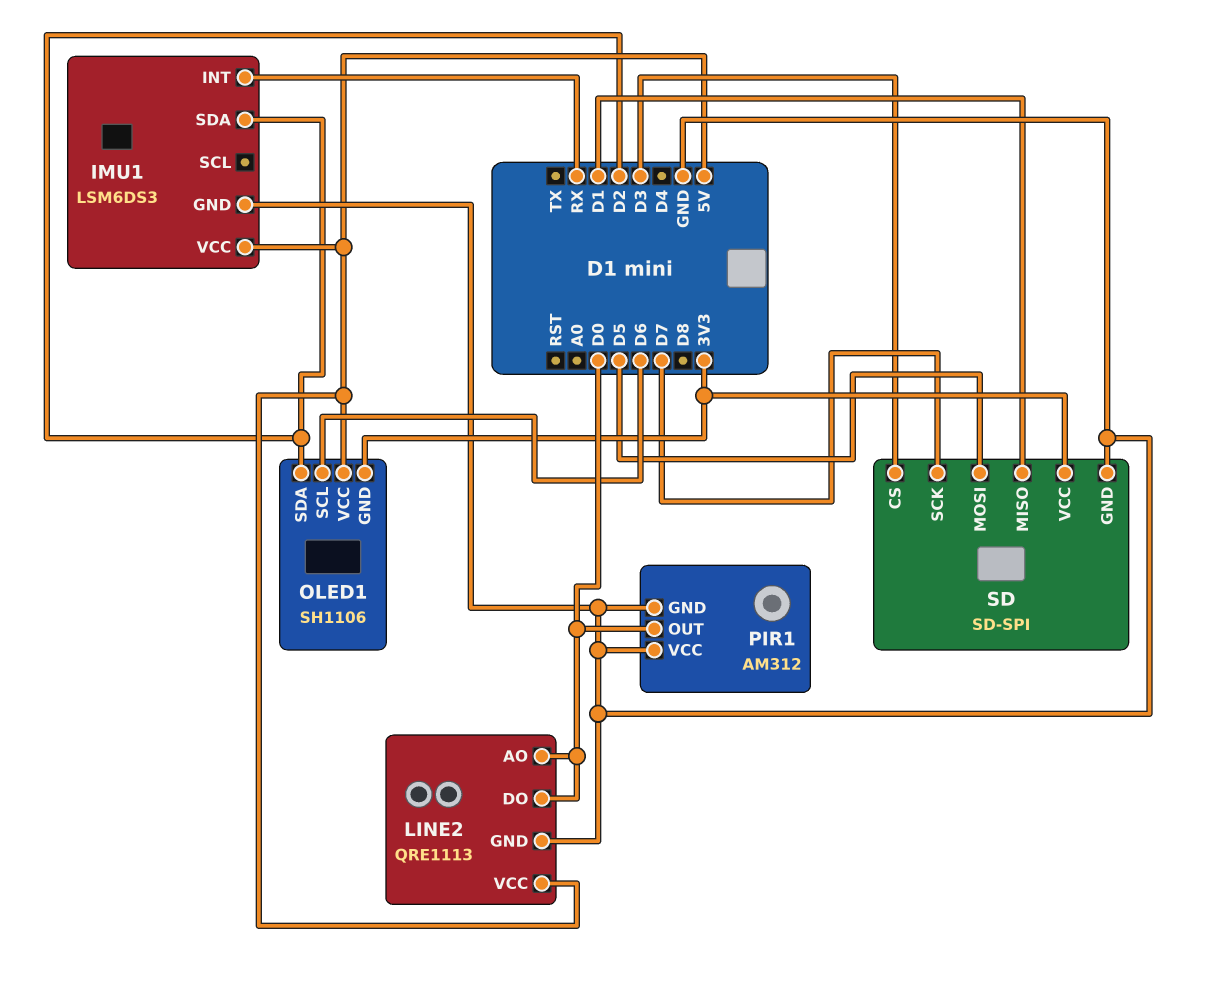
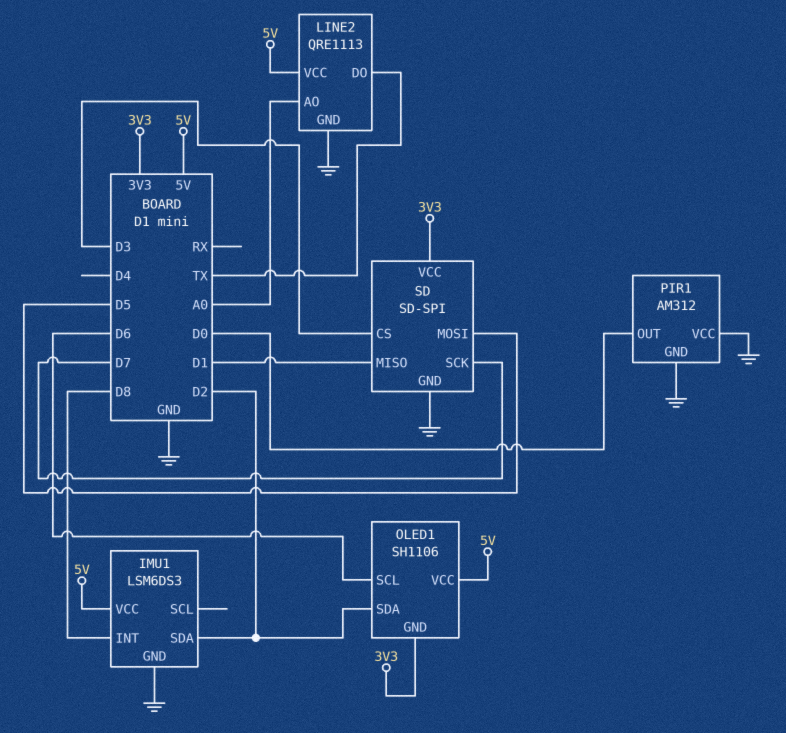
IMU1 pin INT: RX -> D8
LINE2 pin AO: D0 -> A0
LINE2 pin DO: D0 -> TX

